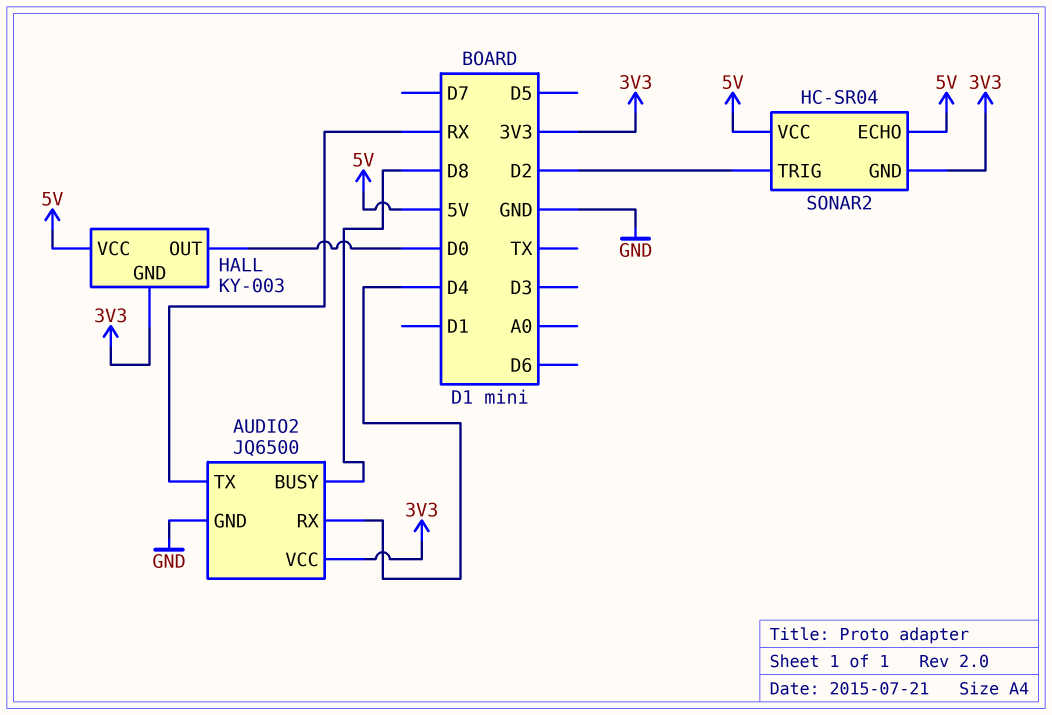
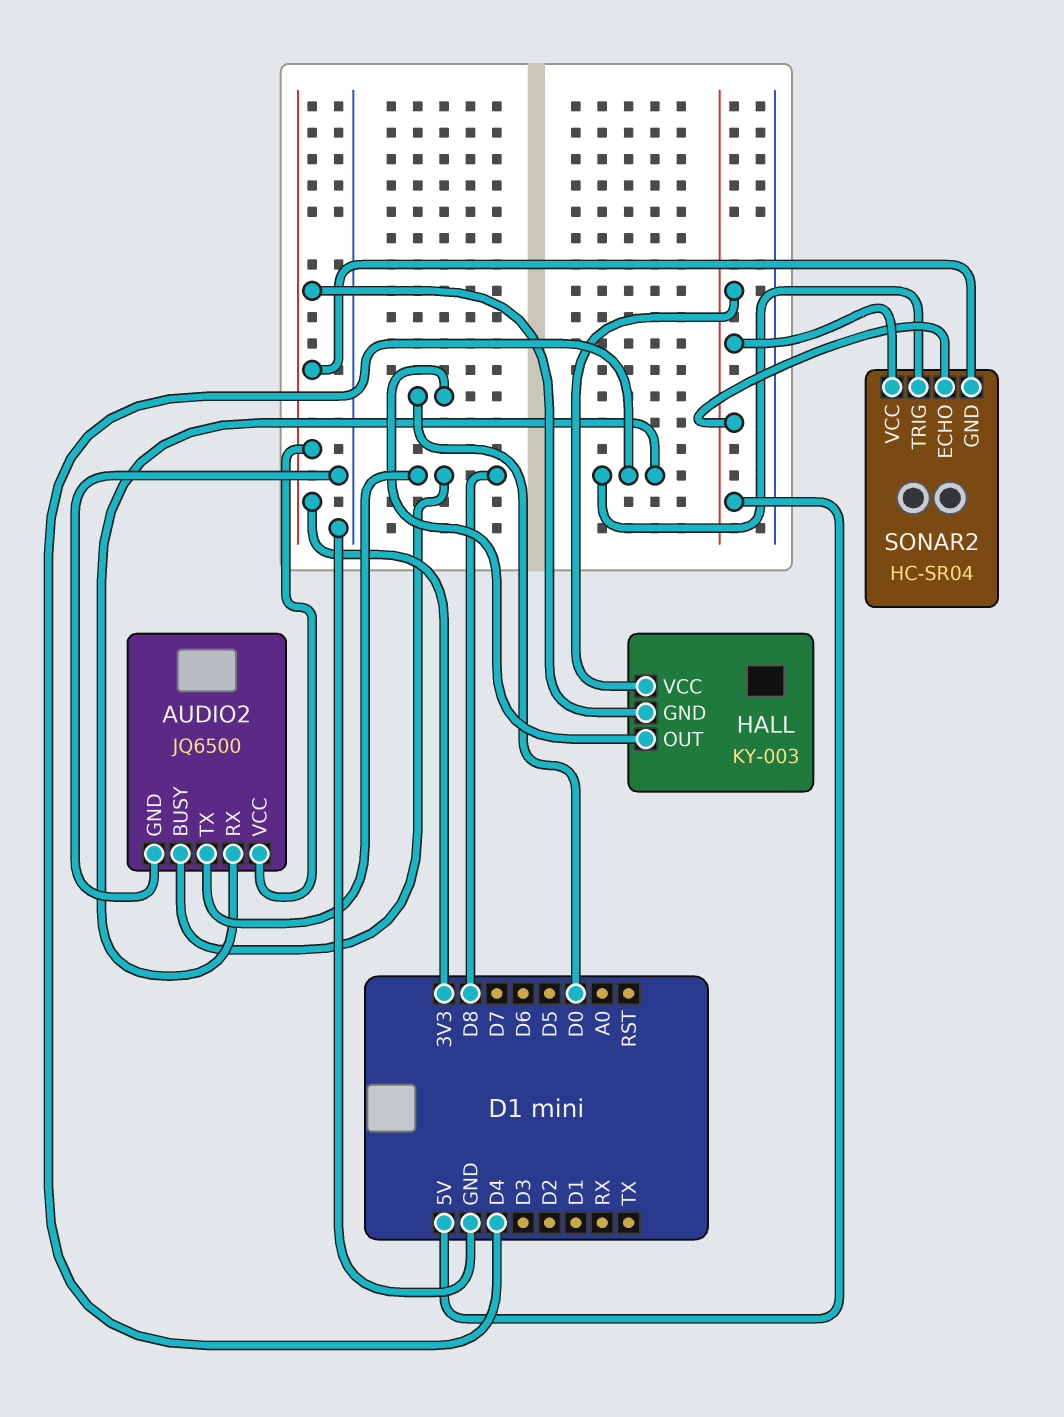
AUDIO2 pin TX: RX -> D8
SONAR2 pin TRIG: D2 -> D4

